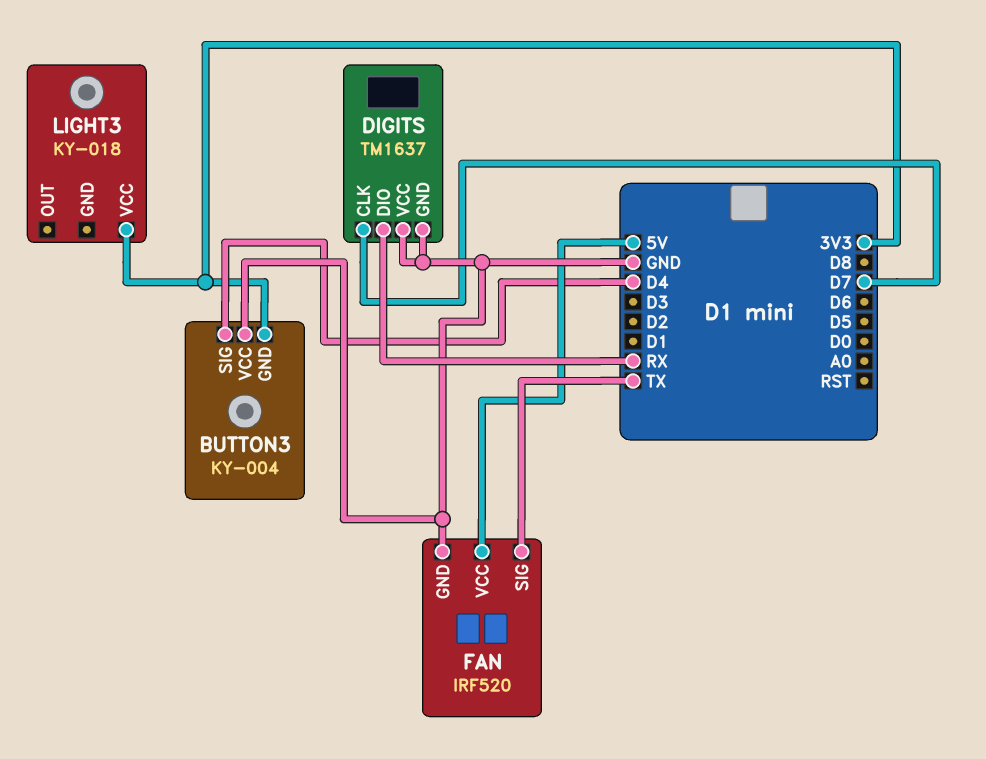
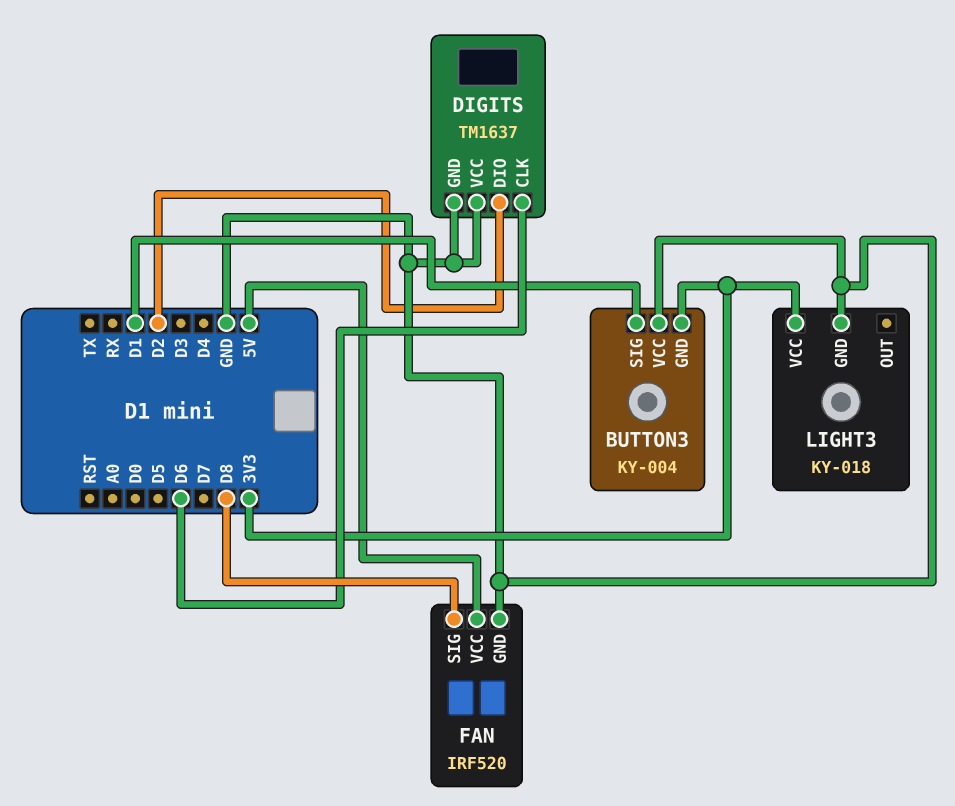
BUTTON3 pin SIG: D4 -> D1
DIGITS pin CLK: D7 -> D6
DIGITS pin DIO: RX -> D2
FAN pin SIG: TX -> D8
LIGHT3 pin GND: none -> GND

